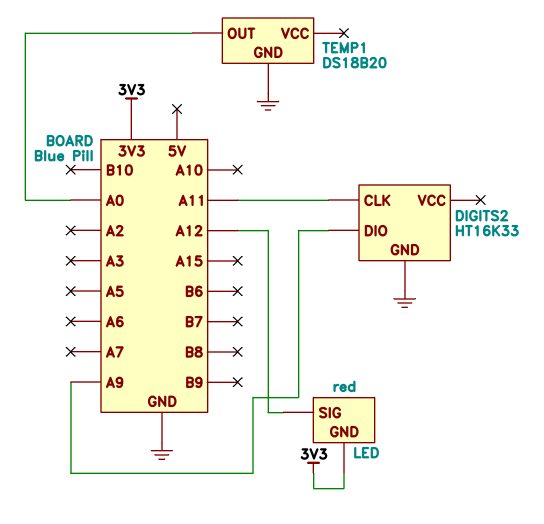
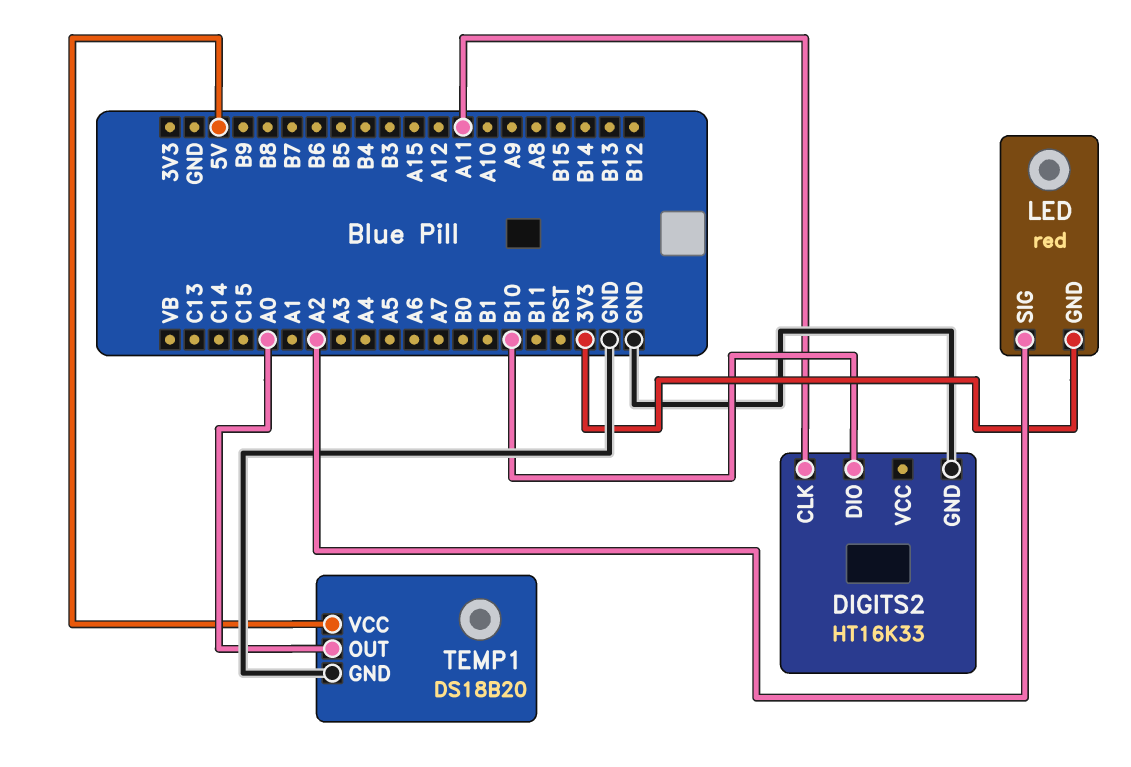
DIGITS2 pin DIO: A9 -> B10
LED pin SIG: A12 -> A2
TEMP1 pin VCC: none -> 5V

